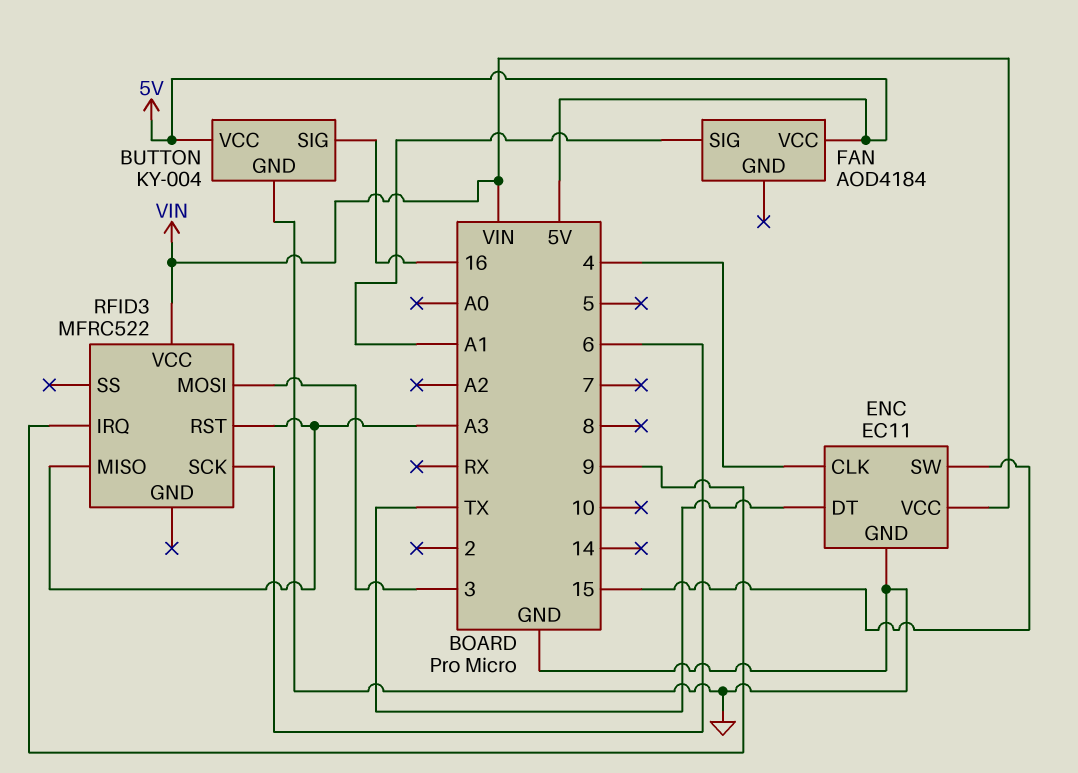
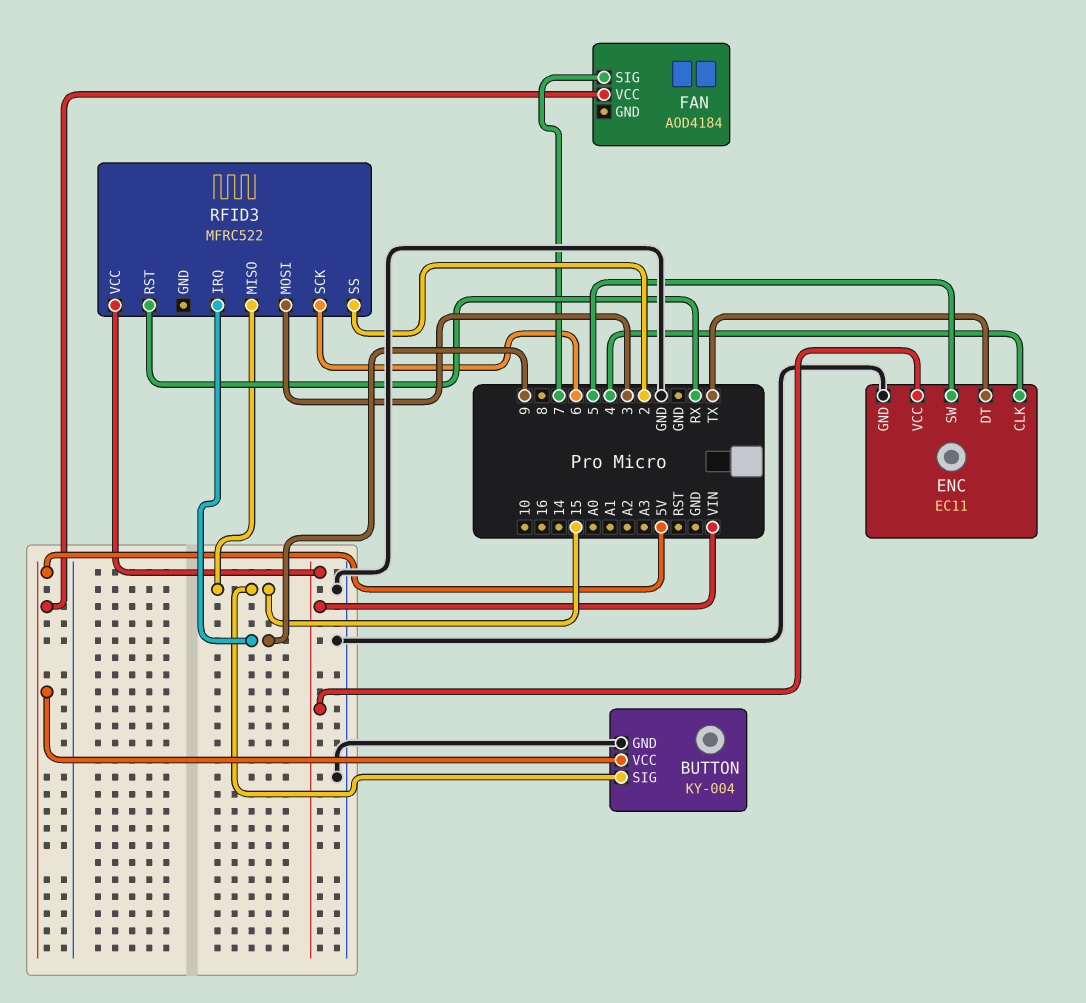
BUTTON pin SIG: 16 -> 15
ENC pin SW: 15 -> 5
FAN pin SIG: A1 -> 7
RFID3 pin MISO: A3 -> 15
RFID3 pin RST: A3 -> RX
RFID3 pin SS: none -> 2

